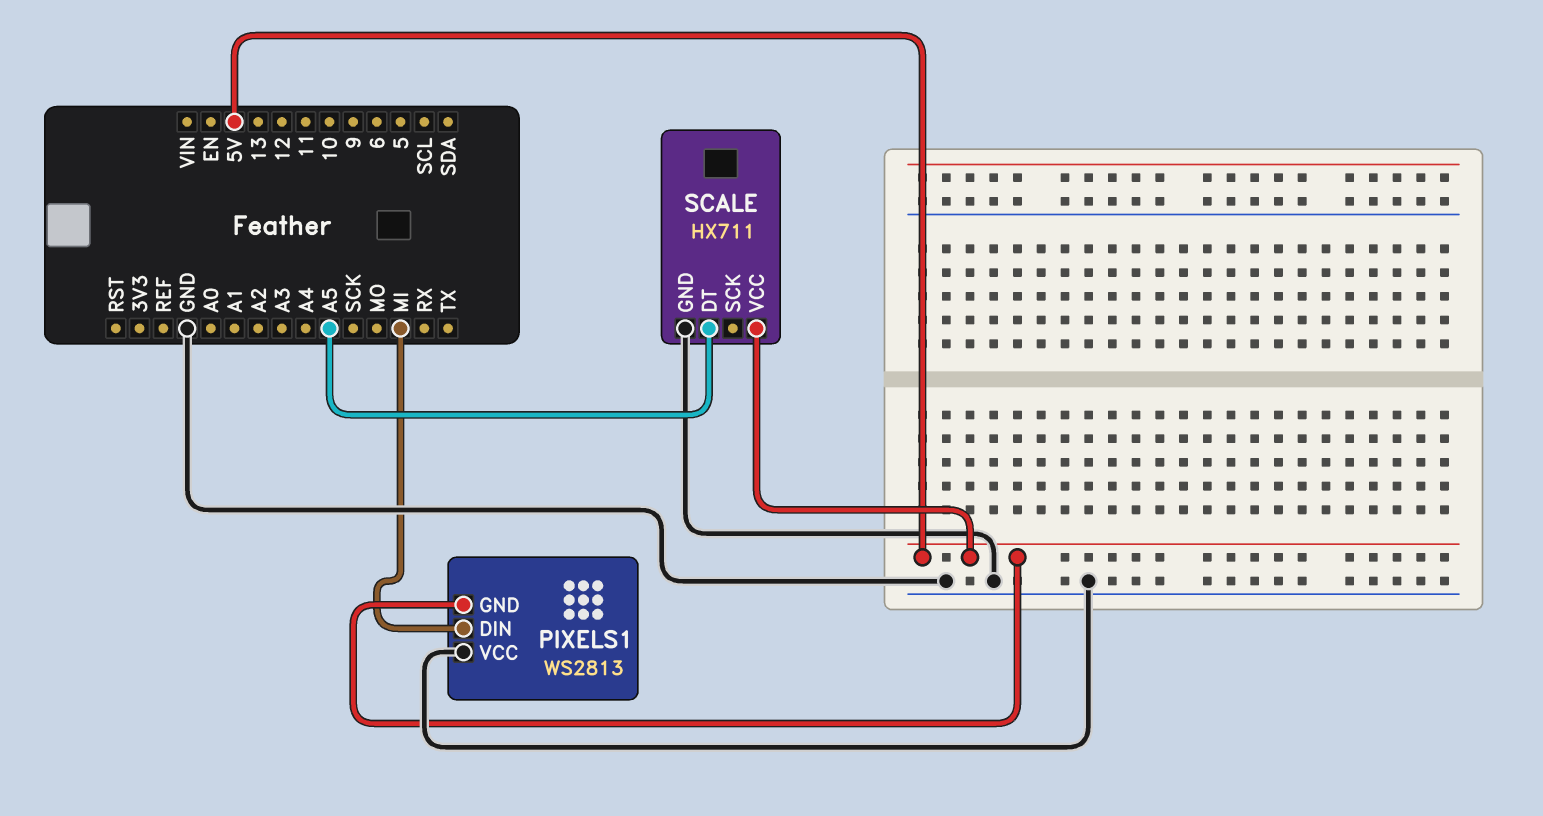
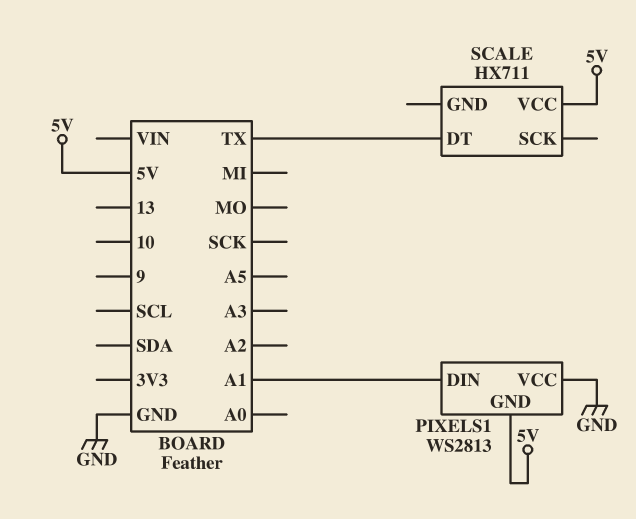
PIXELS1 pin DIN: MI -> A1
SCALE pin DT: A5 -> TX
SCALE pin GND: GND -> none

